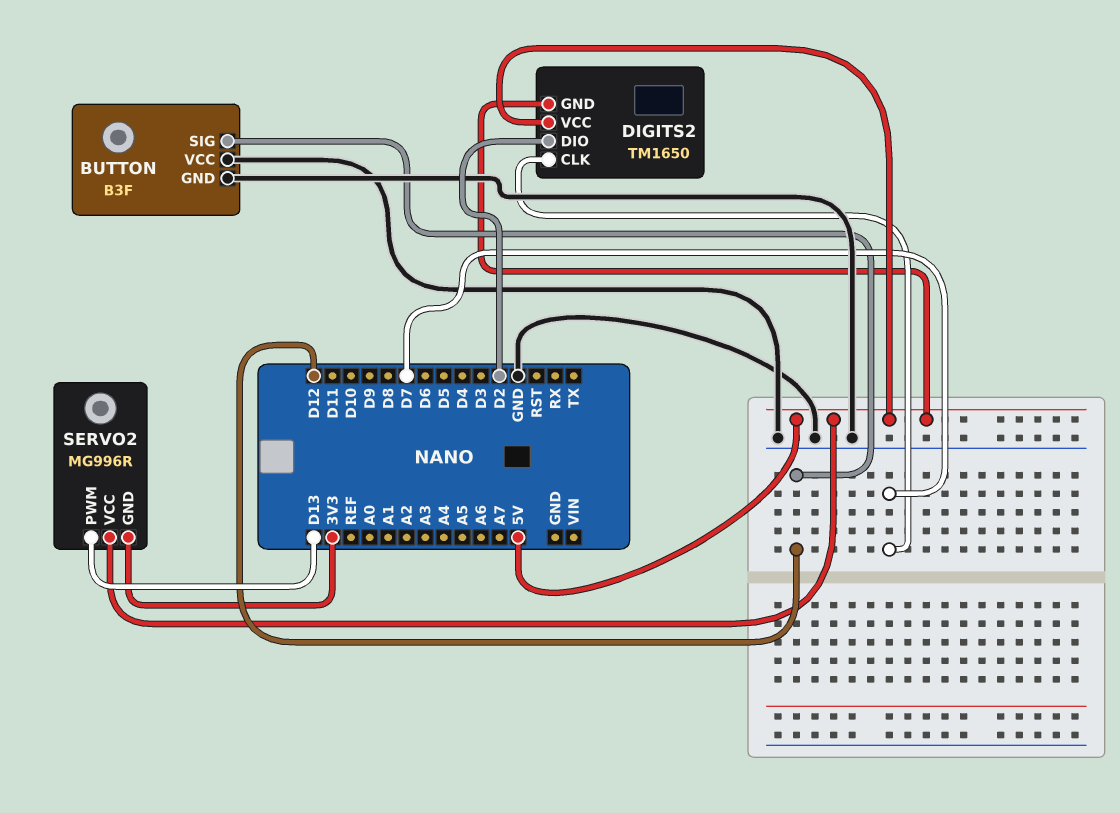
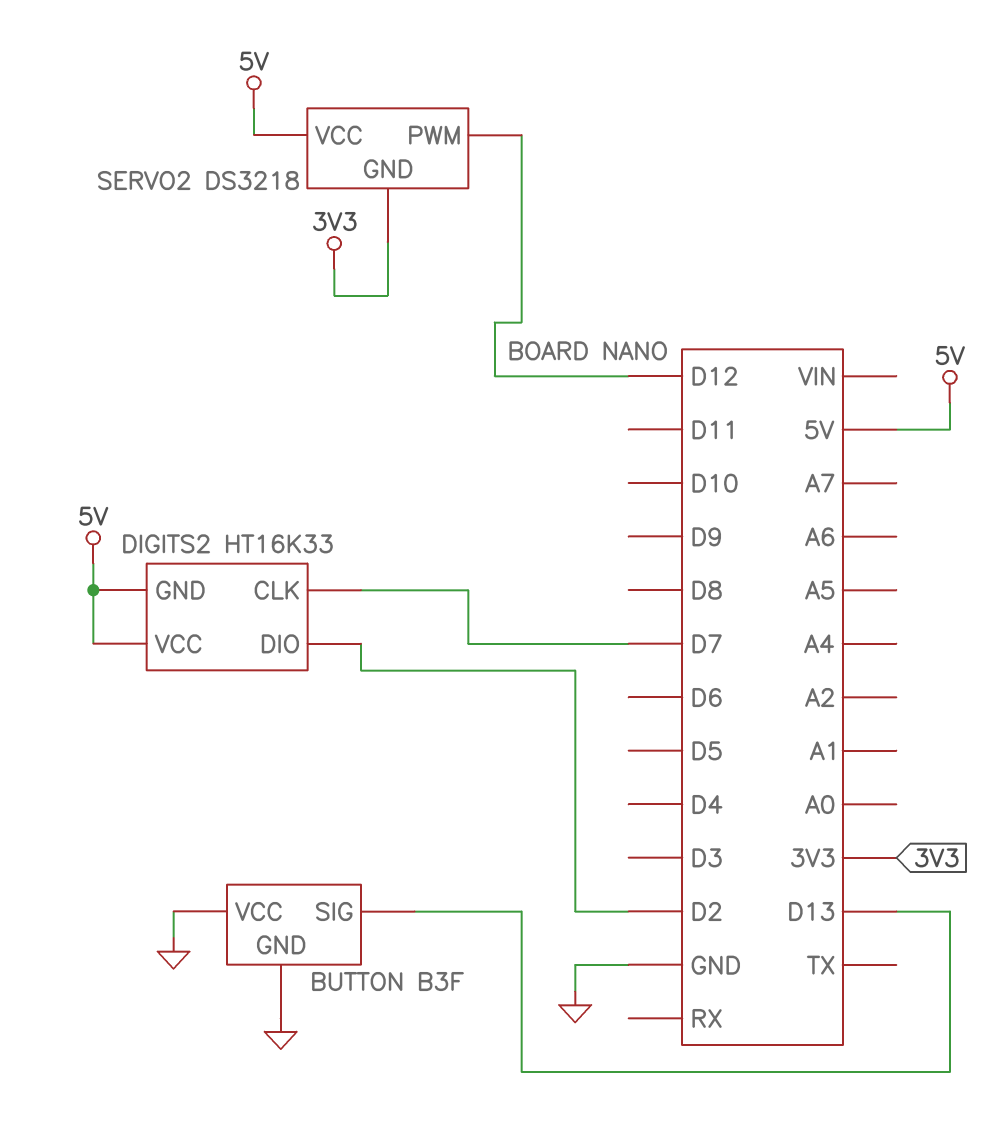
BUTTON pin SIG: D12 -> D13
DIGITS2: TM1650 -> HT16K33
SERVO2: MG996R -> DS3218
SERVO2 pin PWM: D13 -> D12

